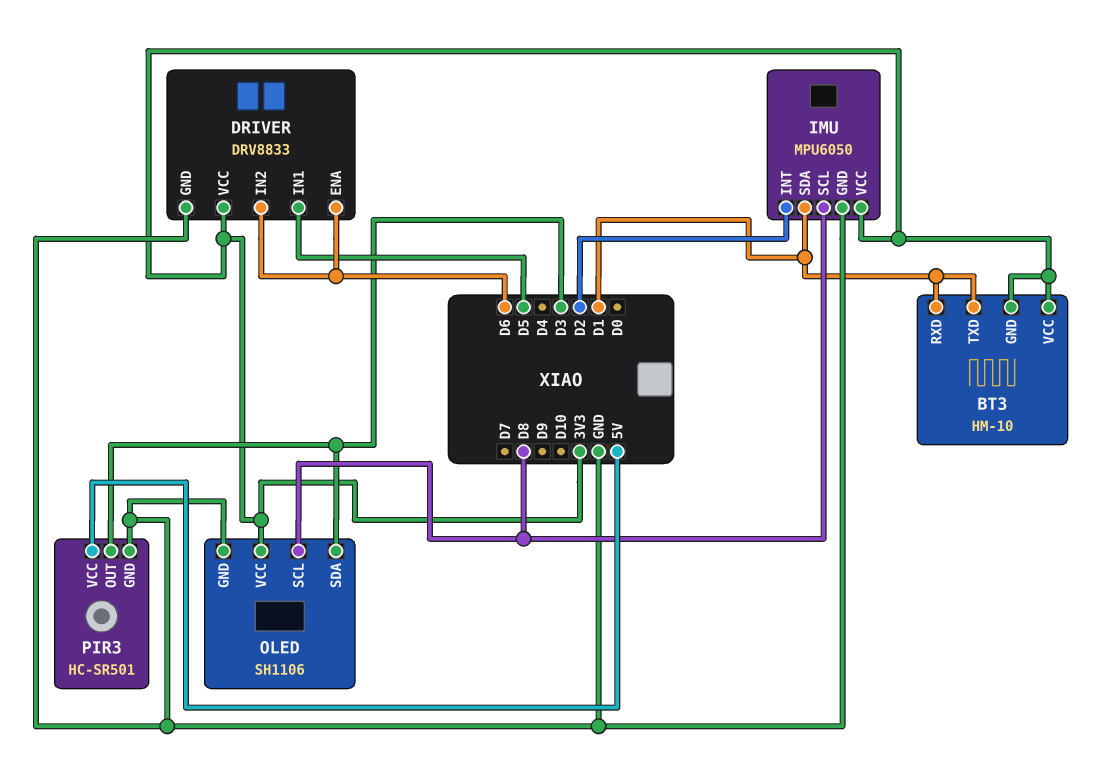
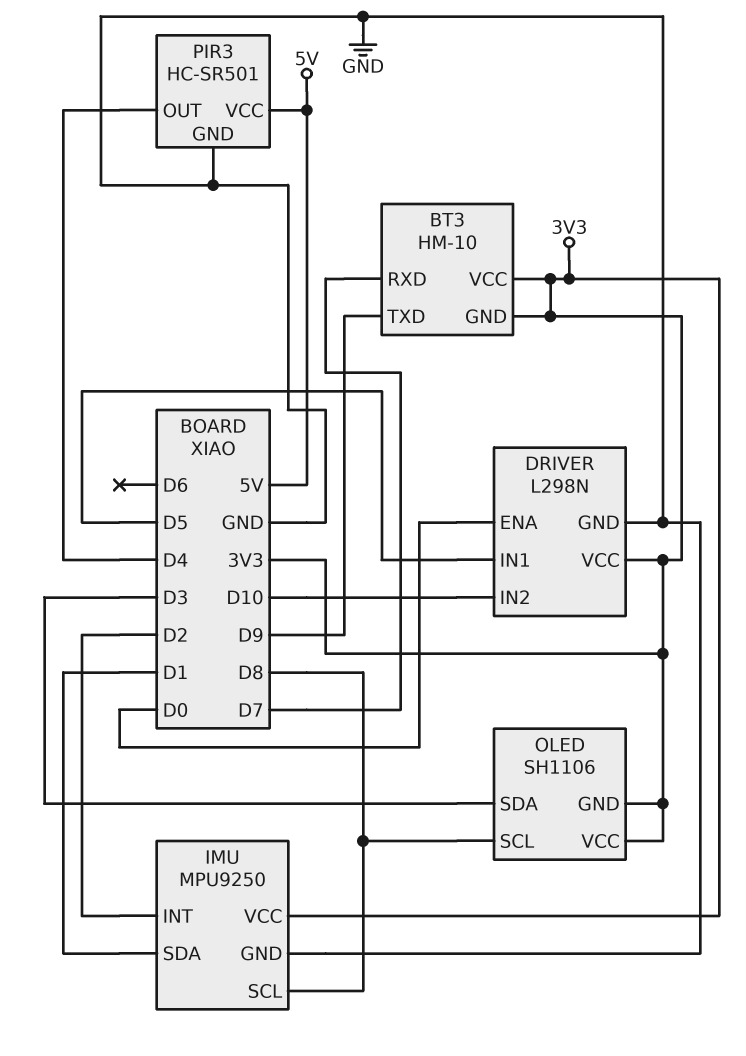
BT3 pin RXD: D1 -> D7
BT3 pin TXD: D1 -> D9
DRIVER: DRV8833 -> L298N
DRIVER pin ENA: D6 -> D0
DRIVER pin IN2: D6 -> D10
IMU: MPU6050 -> MPU9250
OLED pin GND: GND -> 3V3
PIR3 pin OUT: D3 -> D4

